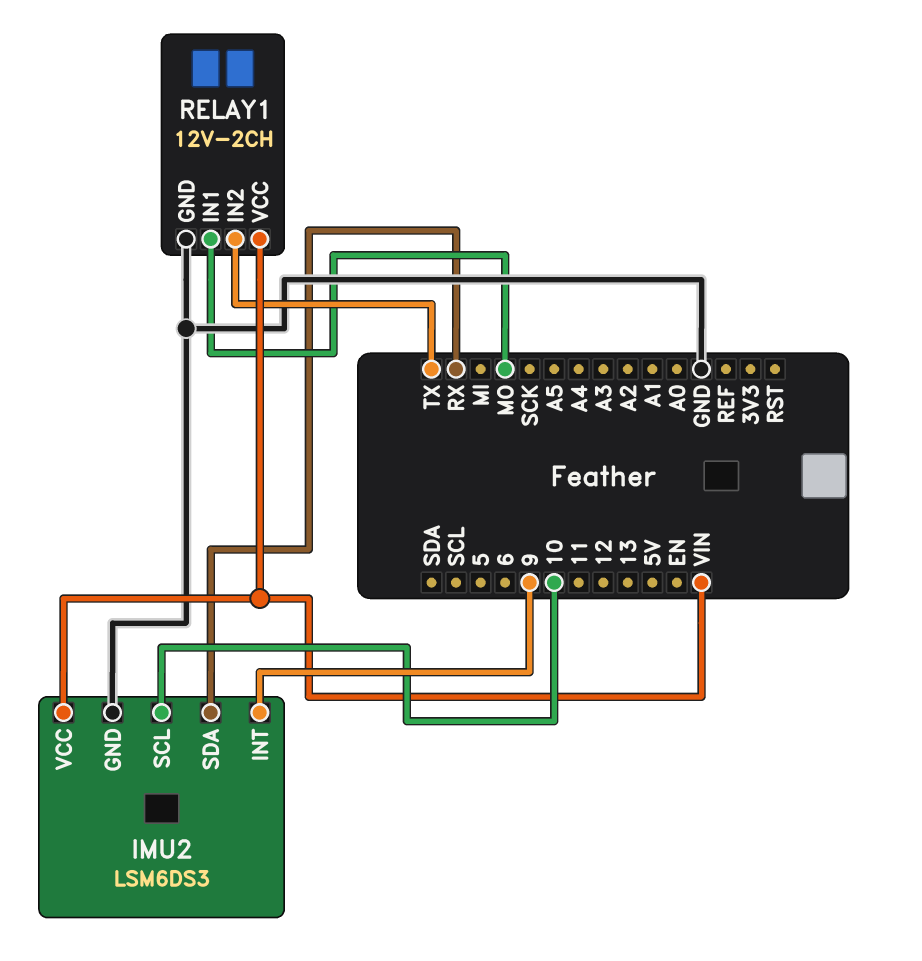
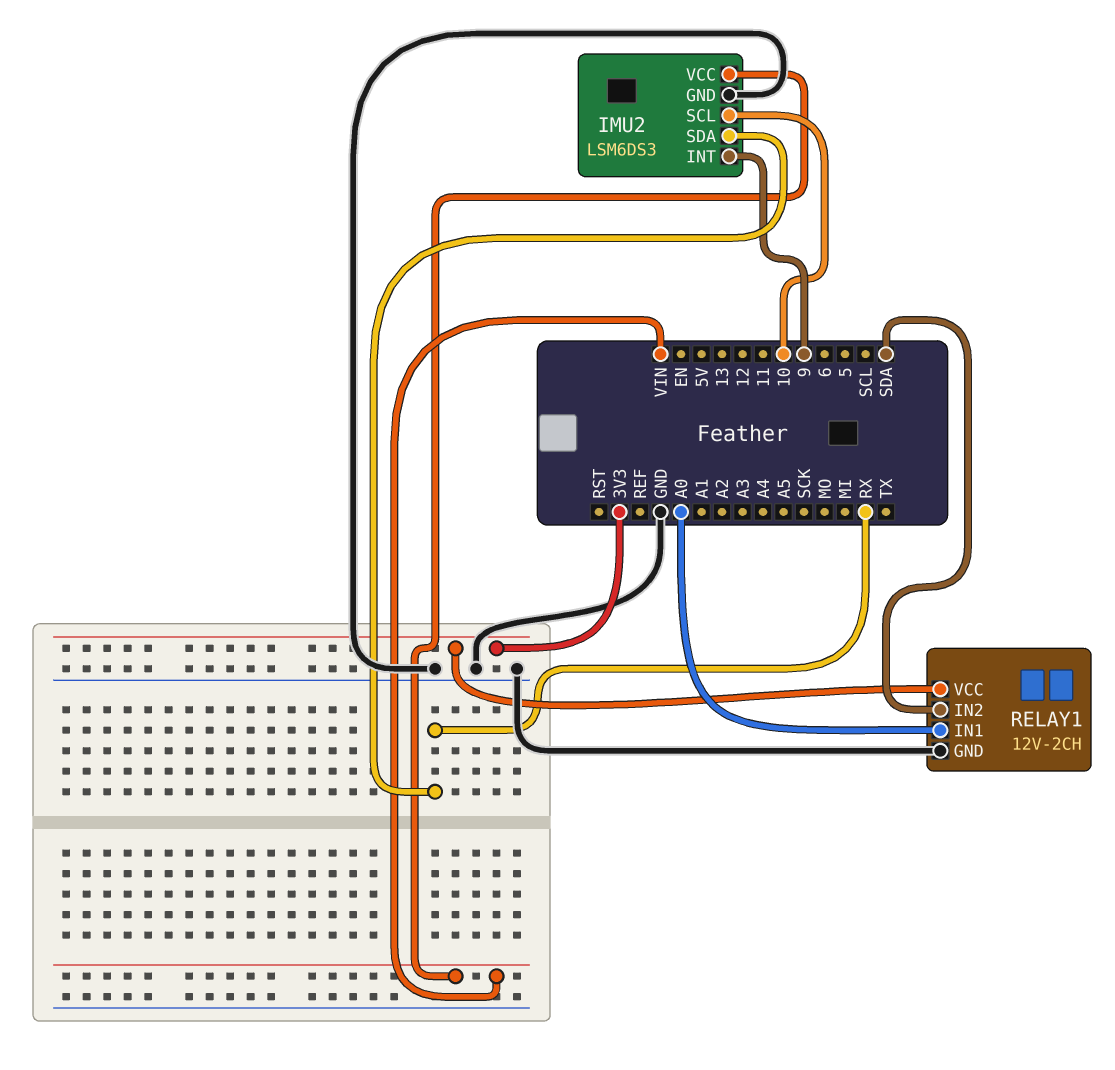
RELAY1 pin IN1: MO -> A0
RELAY1 pin IN2: TX -> SDA
RELAY1 pin VCC: VIN -> 3V3

